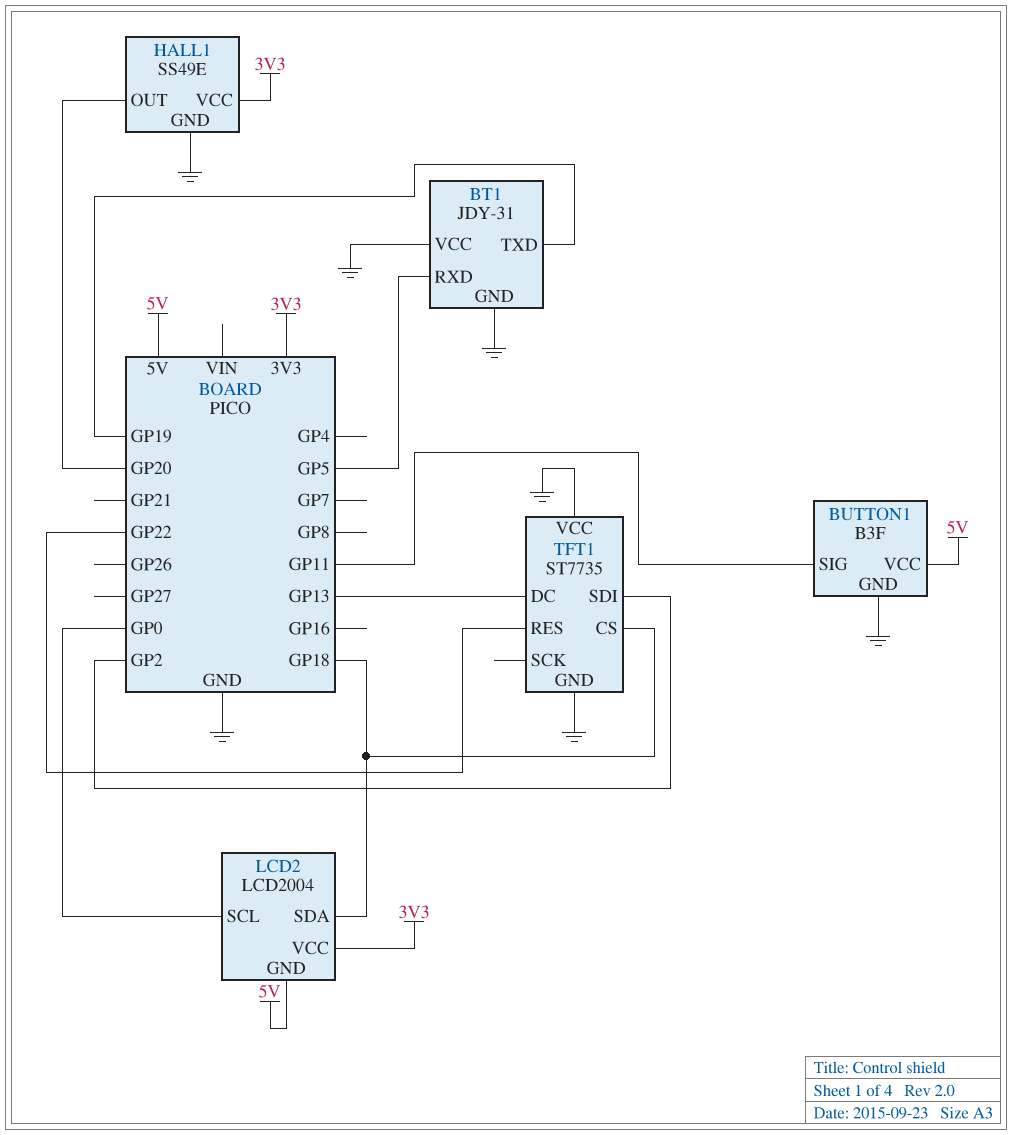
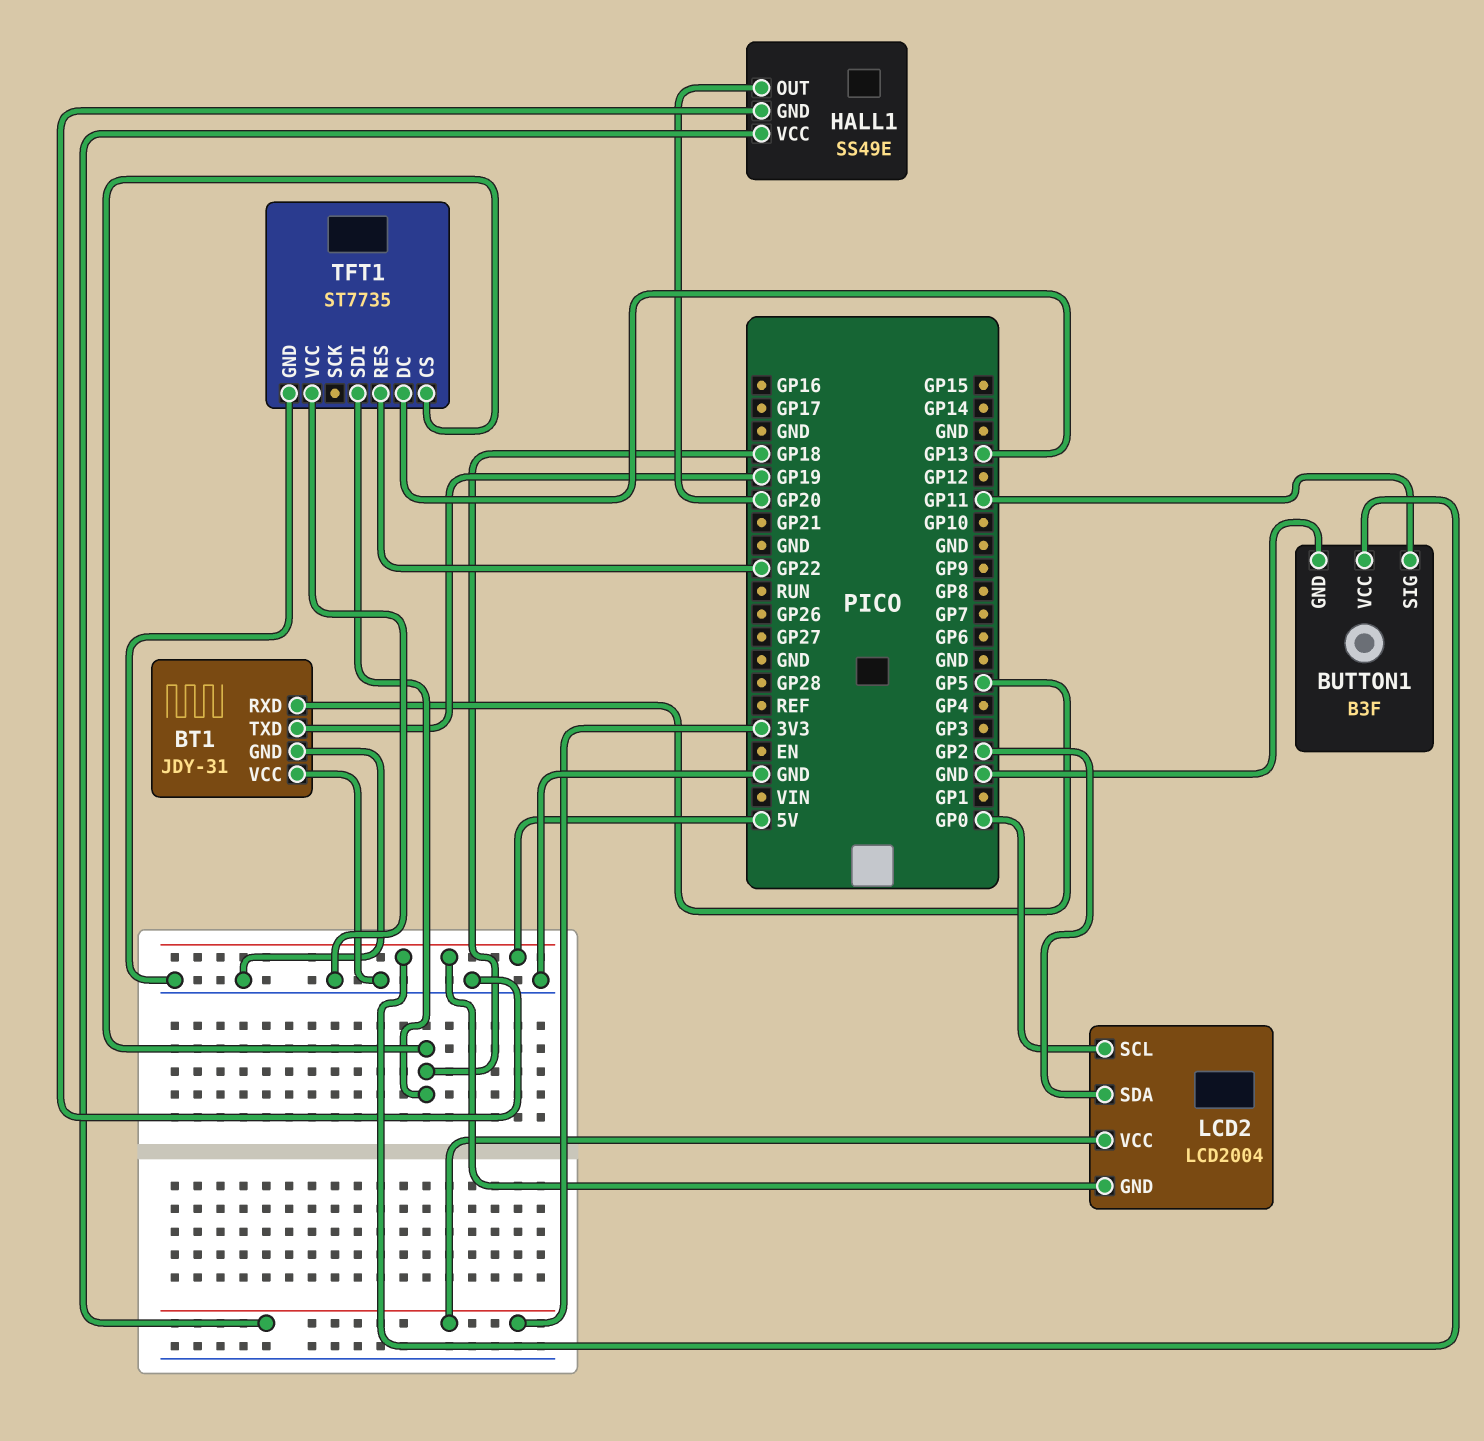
LCD2 pin SDA: GP18 -> GP2
TFT1 pin SDI: GP2 -> GP18

